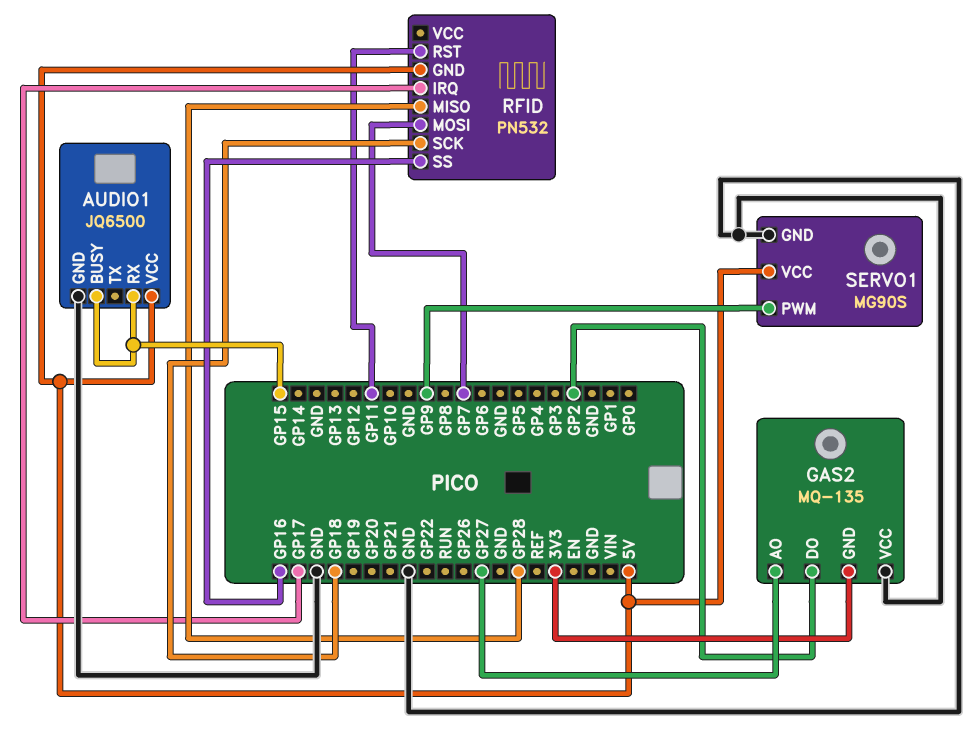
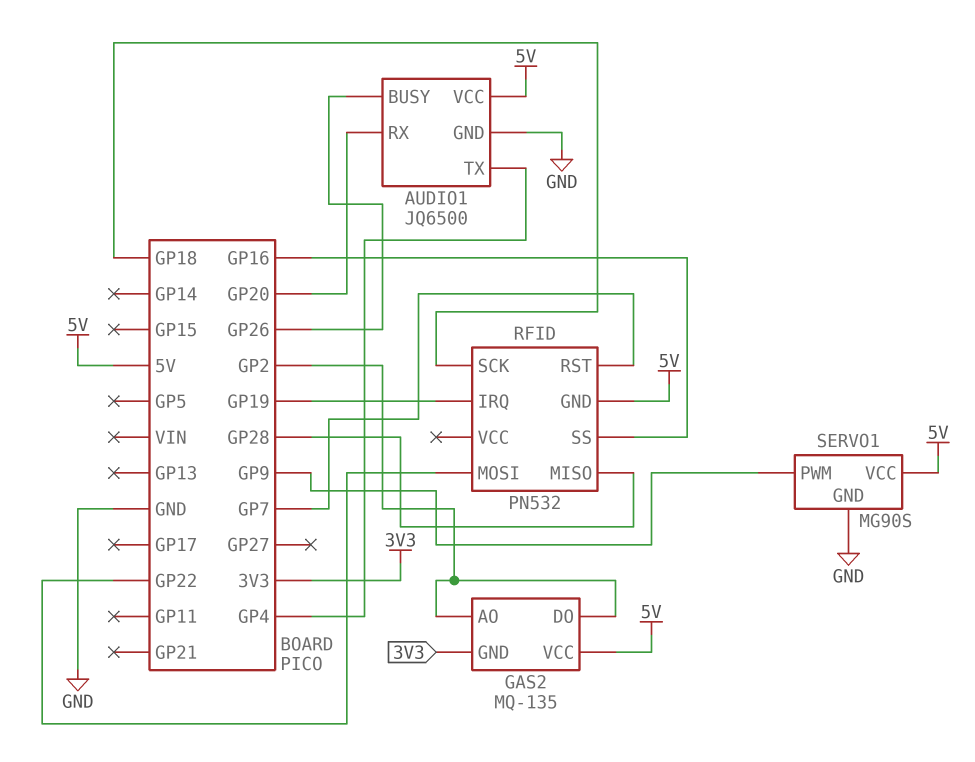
AUDIO1 pin BUSY: GP15 -> GP26
AUDIO1 pin RX: GP15 -> GP20
AUDIO1 pin TX: none -> GP4
GAS2 pin AO: GP27 -> GP2
GAS2 pin VCC: GND -> 5V
RFID pin IRQ: GP17 -> GP19
RFID pin MOSI: GP7 -> GP22
RFID pin RST: GP11 -> GP7

